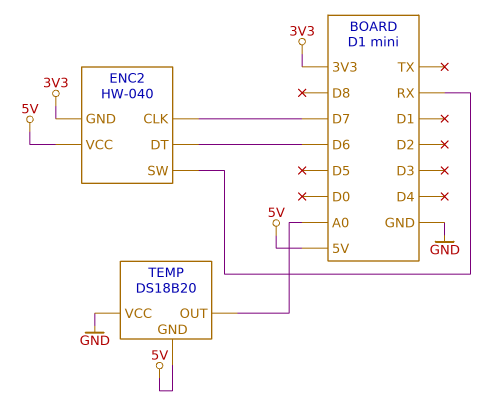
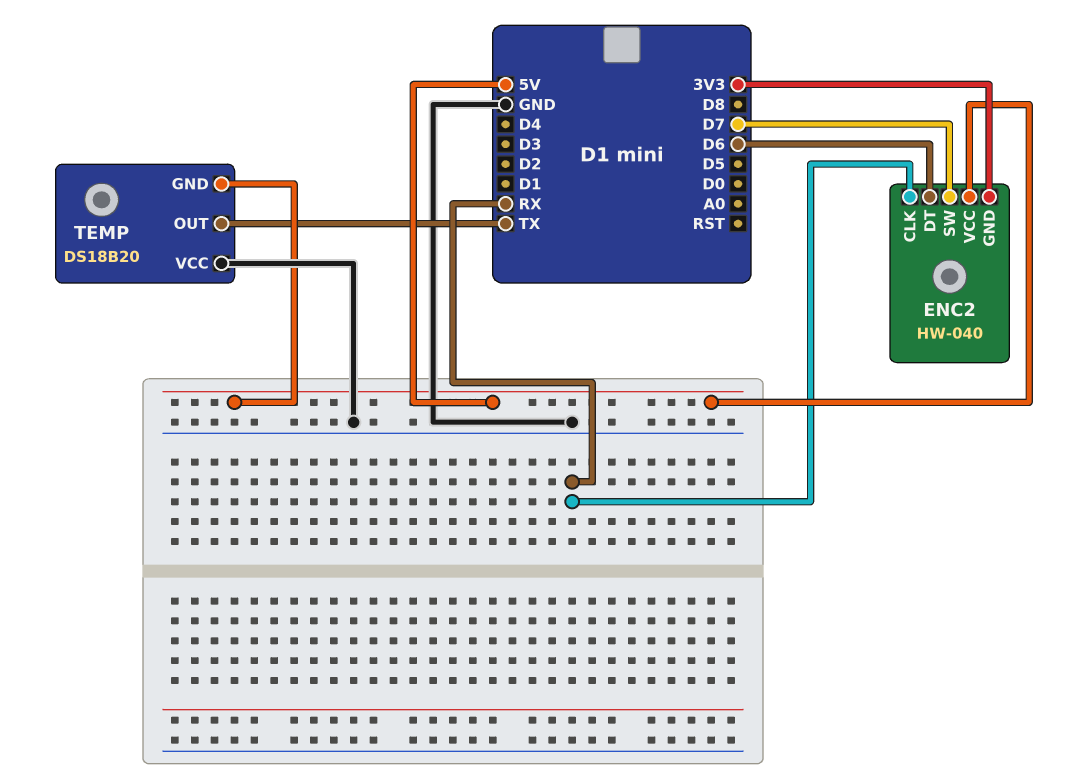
ENC2 pin CLK: D7 -> RX
ENC2 pin SW: RX -> D7
TEMP pin OUT: A0 -> TX

